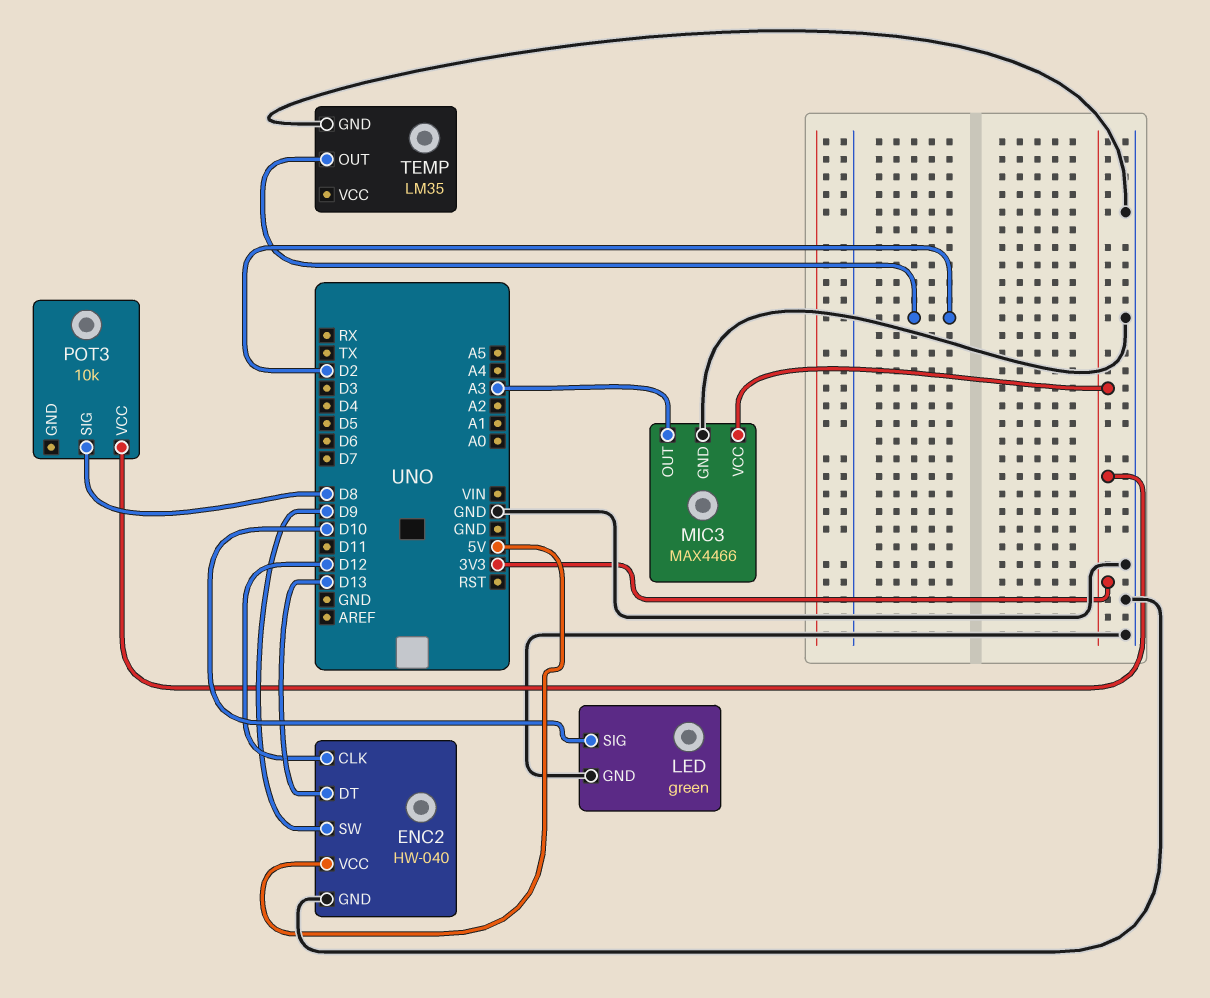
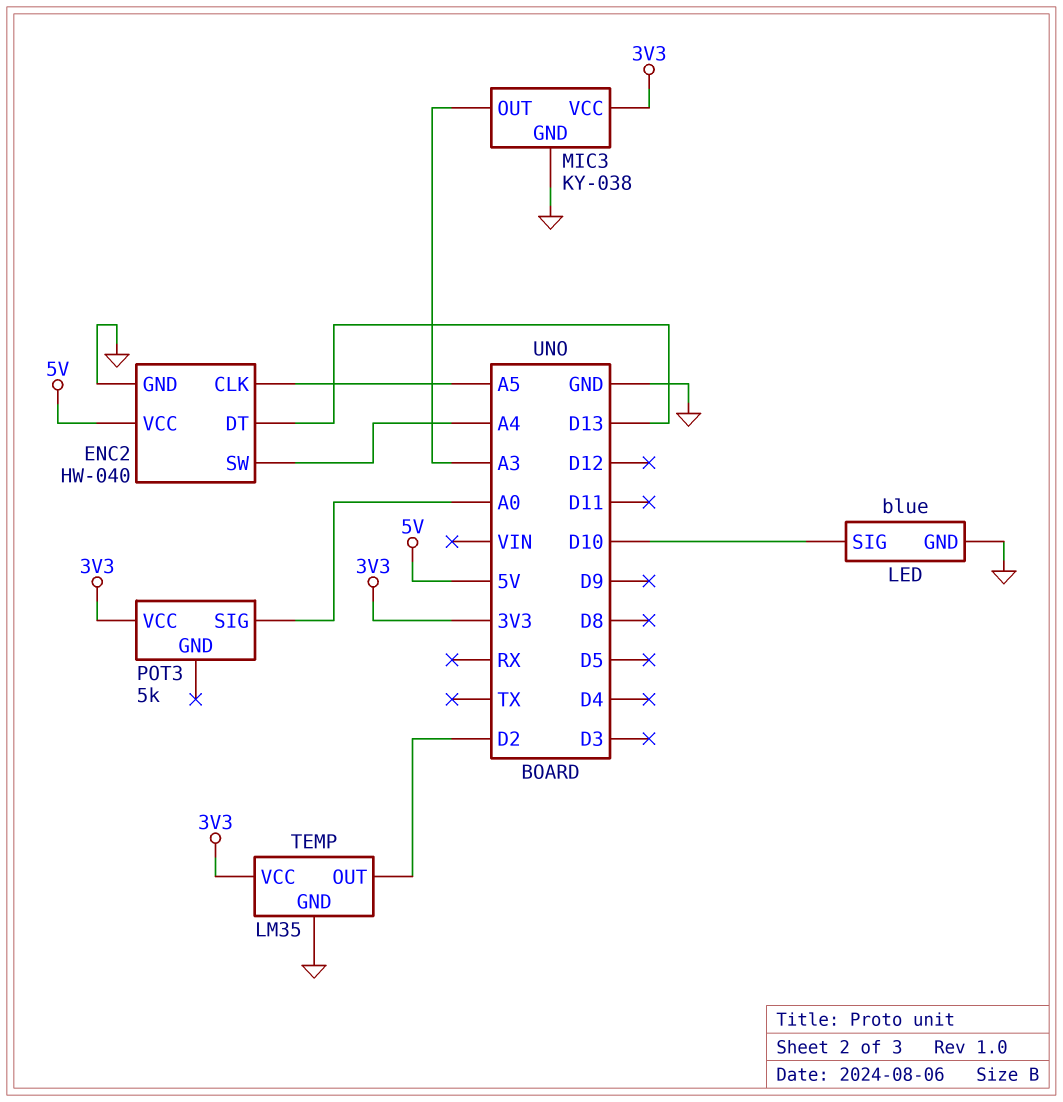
ENC2 pin CLK: D12 -> A5
ENC2 pin SW: D9 -> A4
LED: green -> blue
MIC3: MAX4466 -> KY-038
POT3: 10k -> 5k
POT3 pin SIG: D8 -> A0
TEMP pin VCC: none -> 3V3

